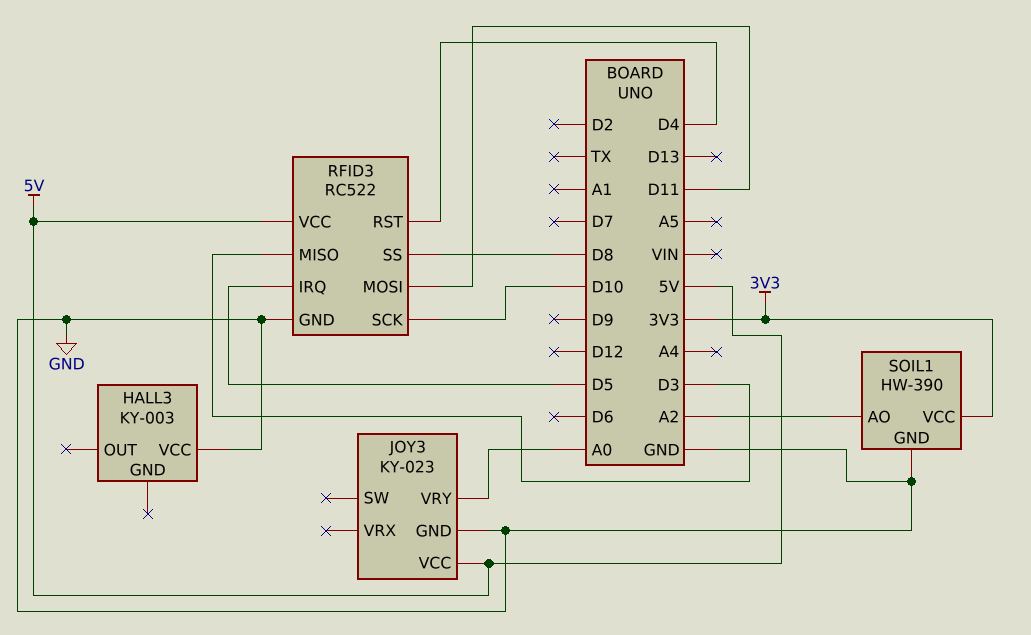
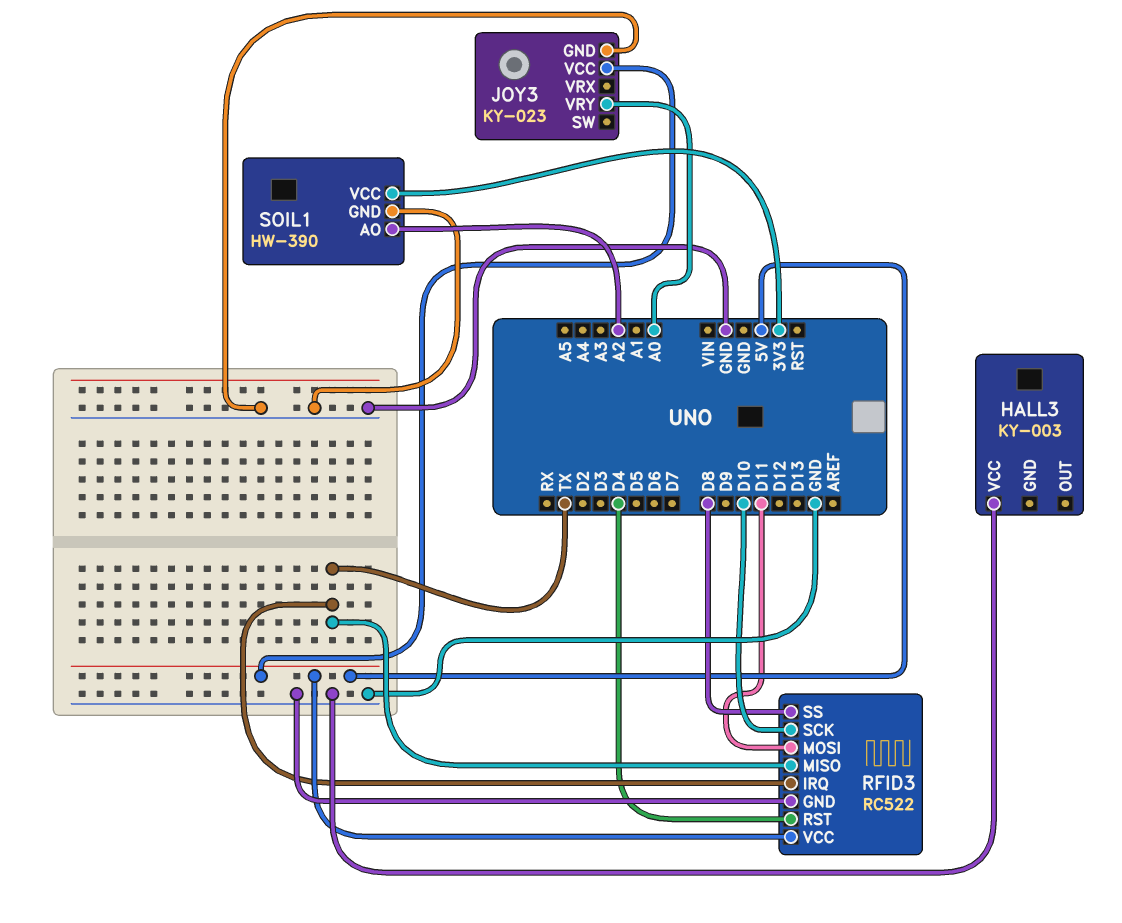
RFID3 pin IRQ: D5 -> TX
RFID3 pin MISO: D3 -> TX

